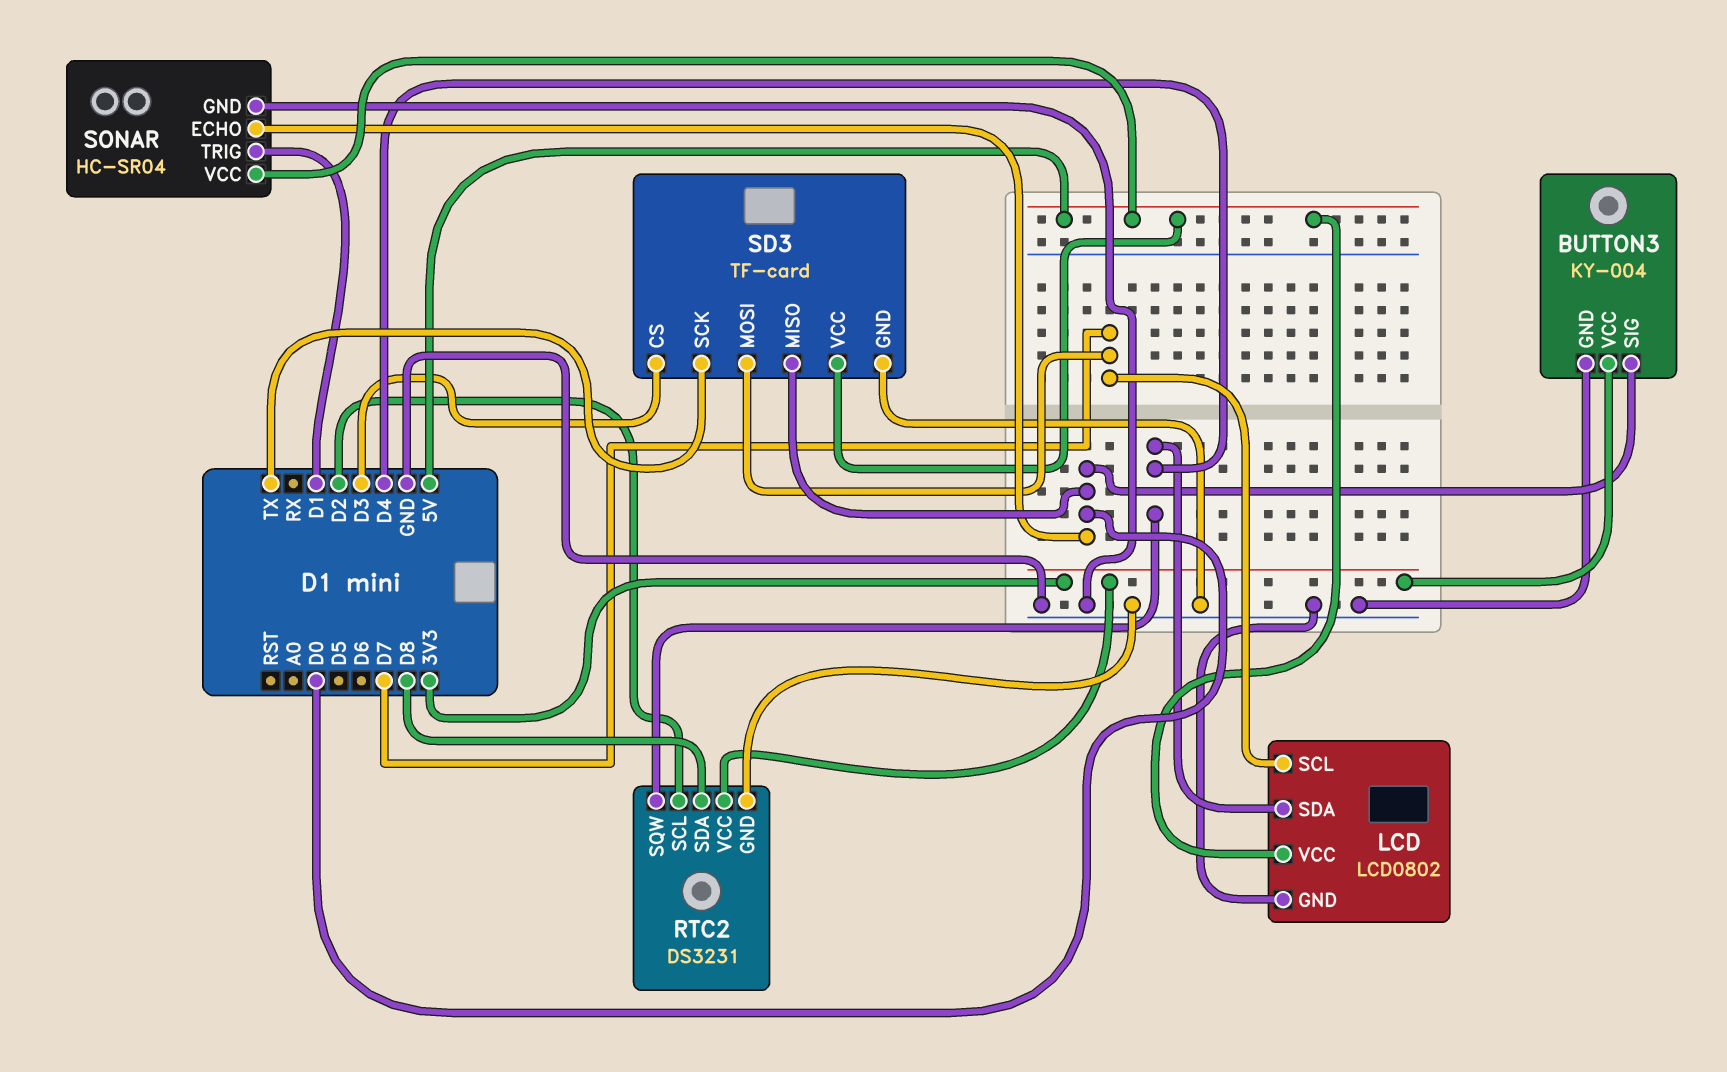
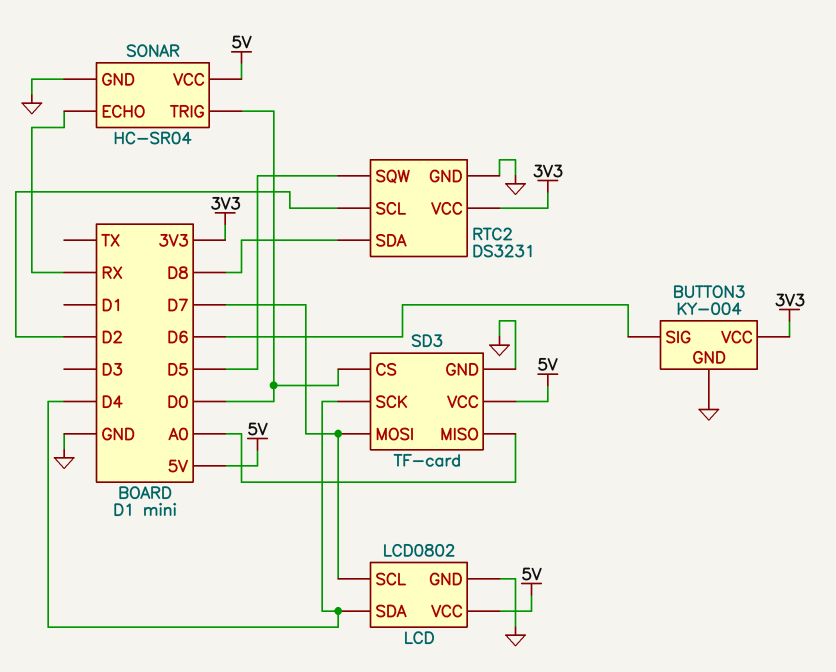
BUTTON3 pin SIG: D0 -> D6
RTC2 pin SQW: D4 -> D5
SD3 pin CS: D3 -> D0
SD3 pin MISO: D0 -> A0
SD3 pin SCK: TX -> D4
SONAR pin ECHO: D0 -> RX
SONAR pin TRIG: D1 -> D0

